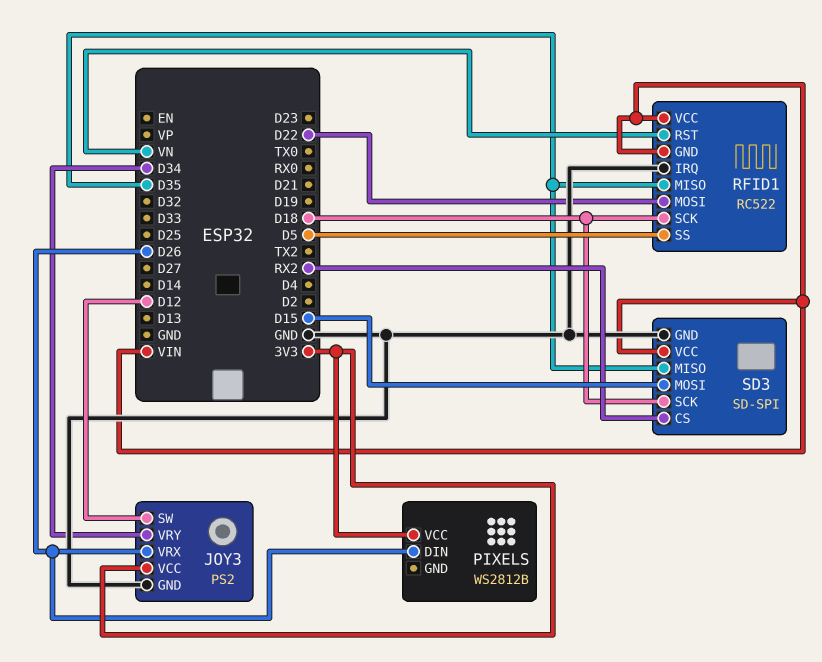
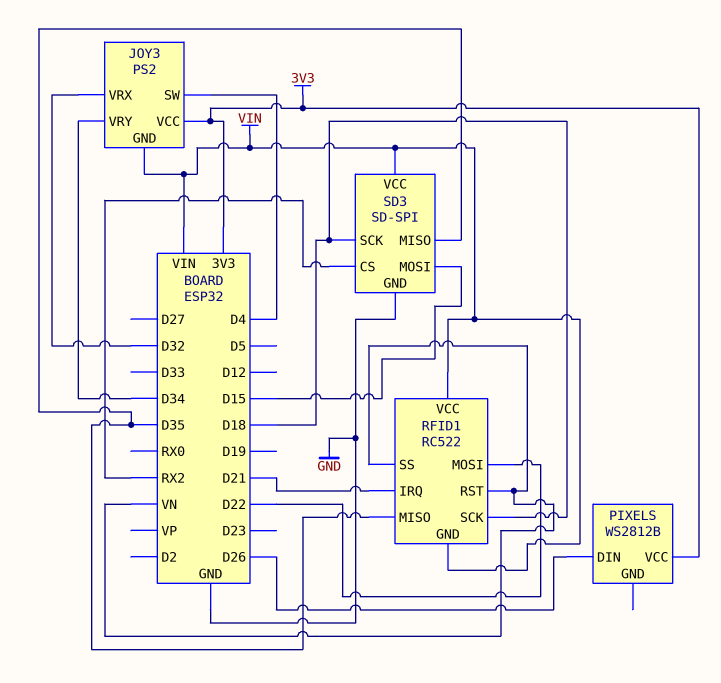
JOY3 pin GND: GND -> VIN
JOY3 pin SW: D12 -> D4
JOY3 pin VRX: D26 -> D32
RFID1 pin IRQ: GND -> D21
RFID1 pin SS: D5 -> VN

